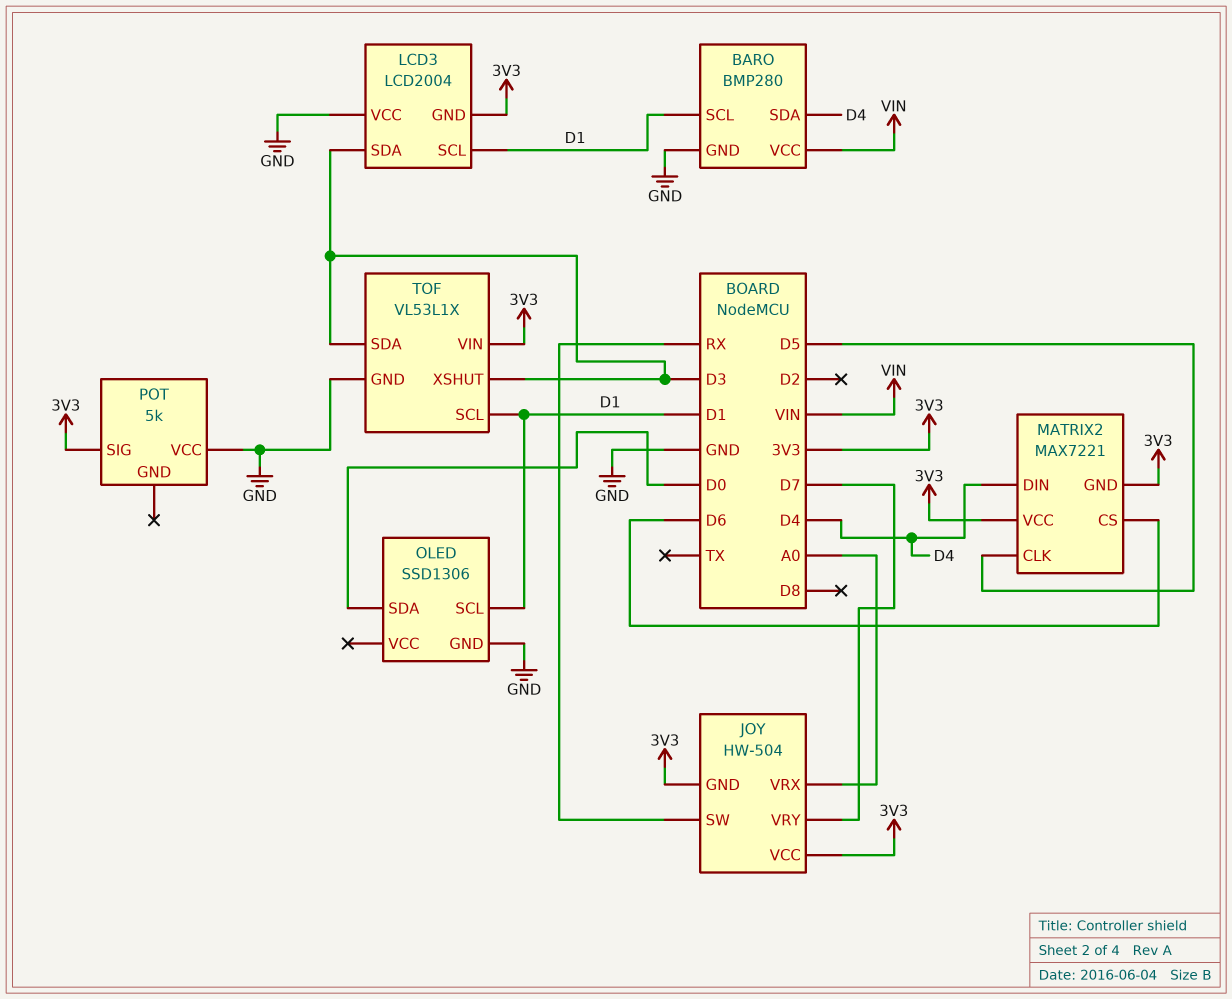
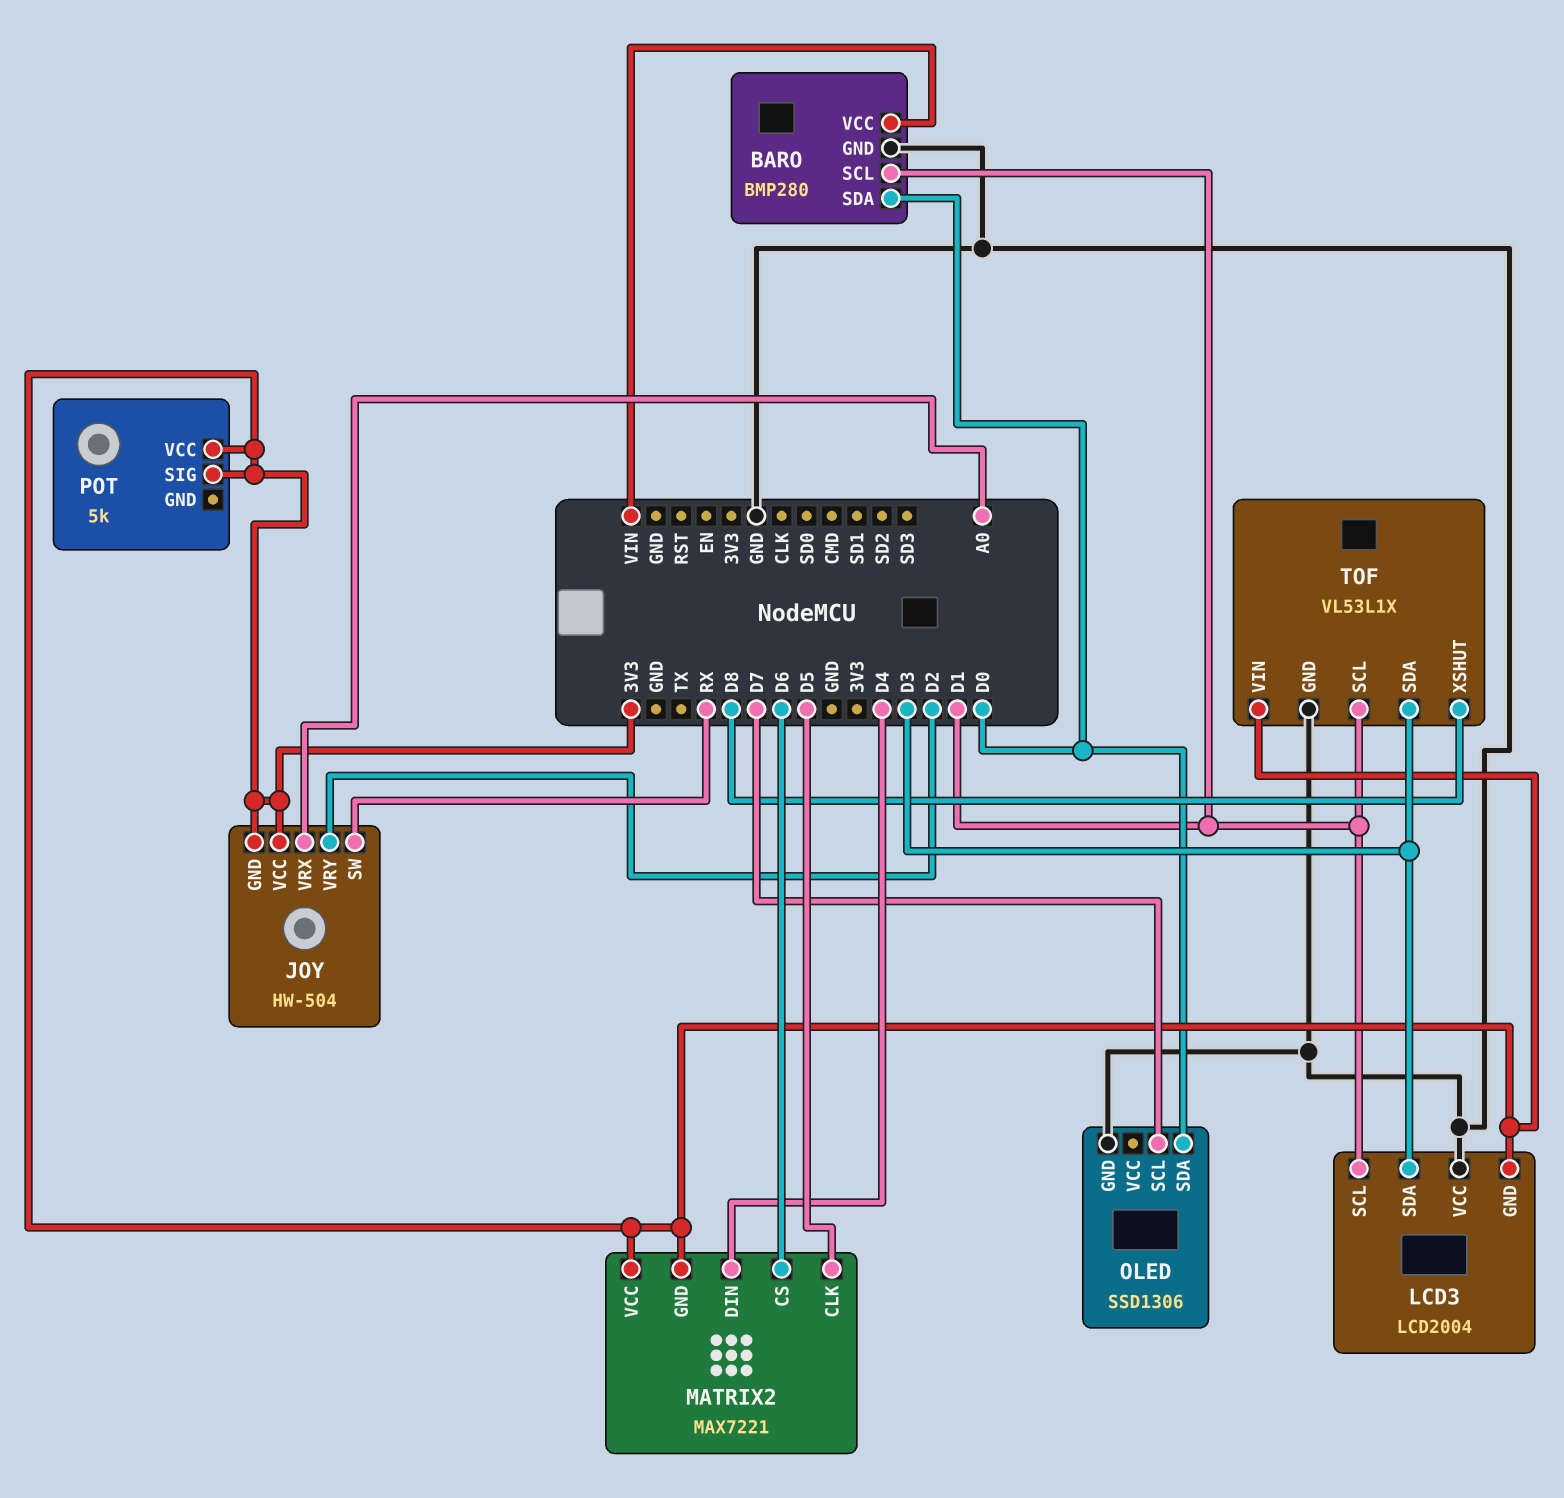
BARO pin SDA: D4 -> D0
JOY pin VRY: D7 -> D2
OLED pin SCL: D1 -> D7
POT pin VCC: GND -> 3V3
TOF pin XSHUT: D3 -> D8

